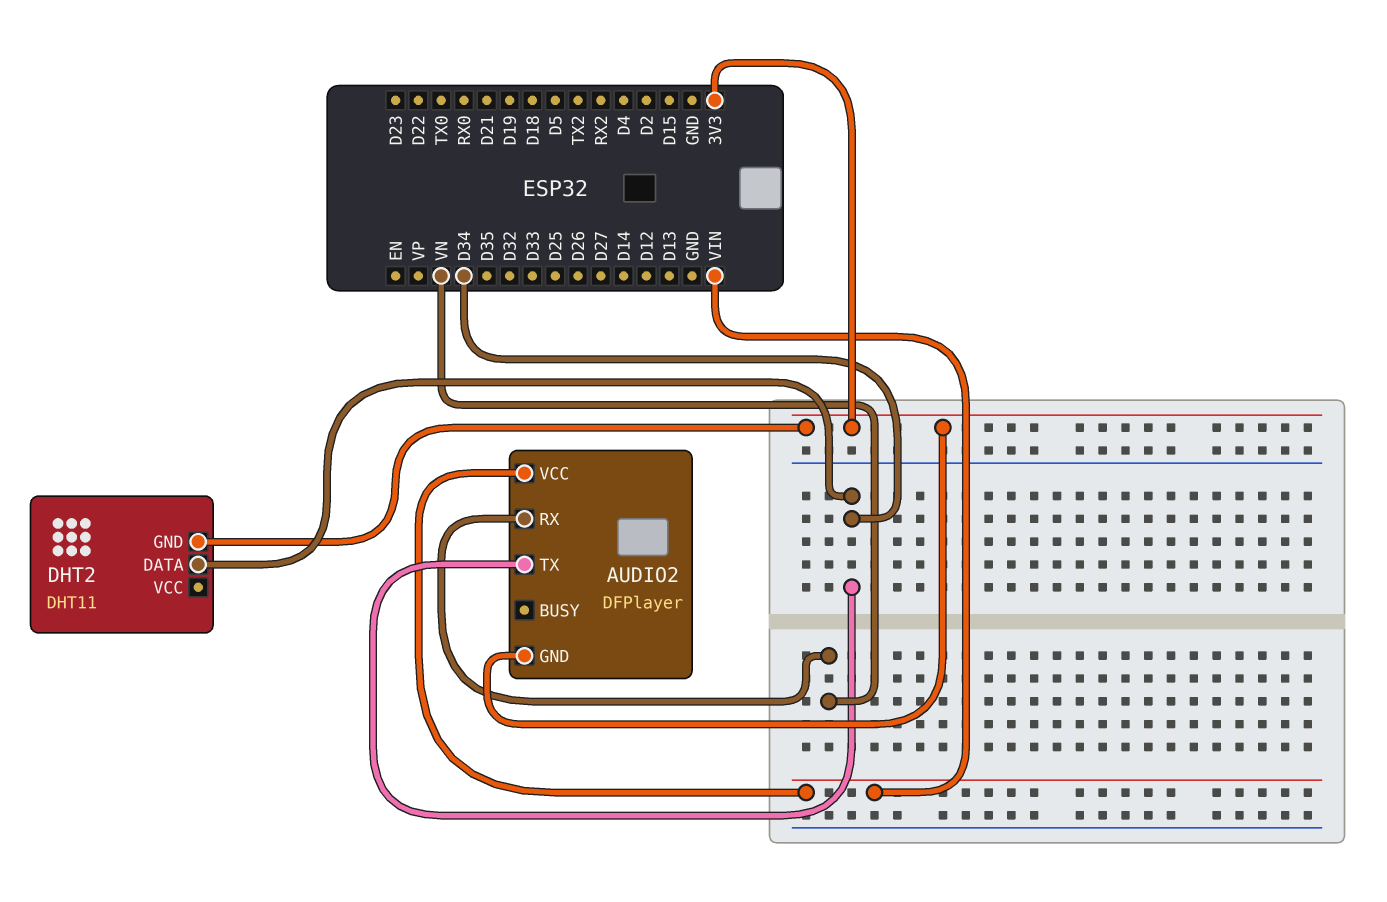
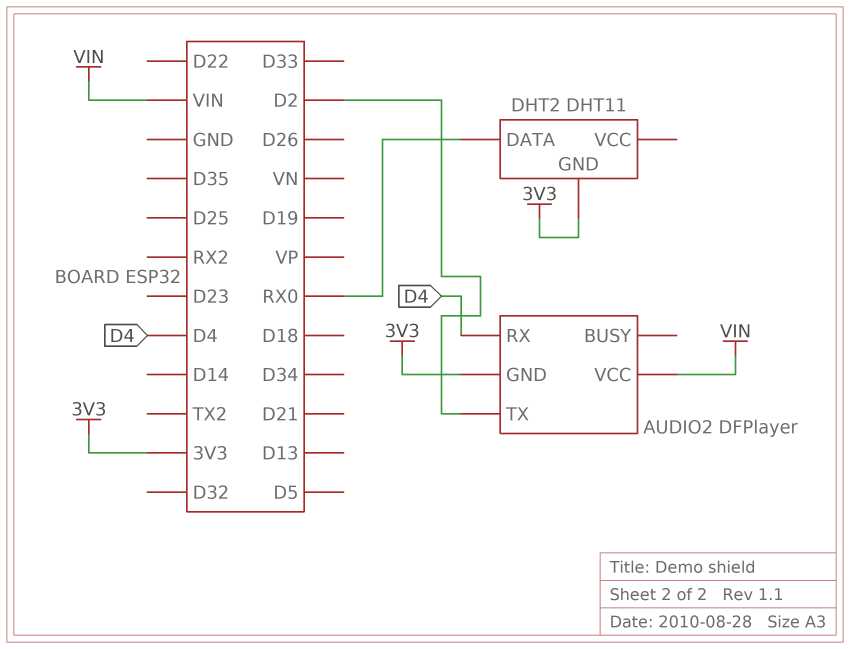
AUDIO2 pin RX: VN -> D4
AUDIO2 pin TX: D34 -> D2
DHT2 pin DATA: D34 -> RX0

